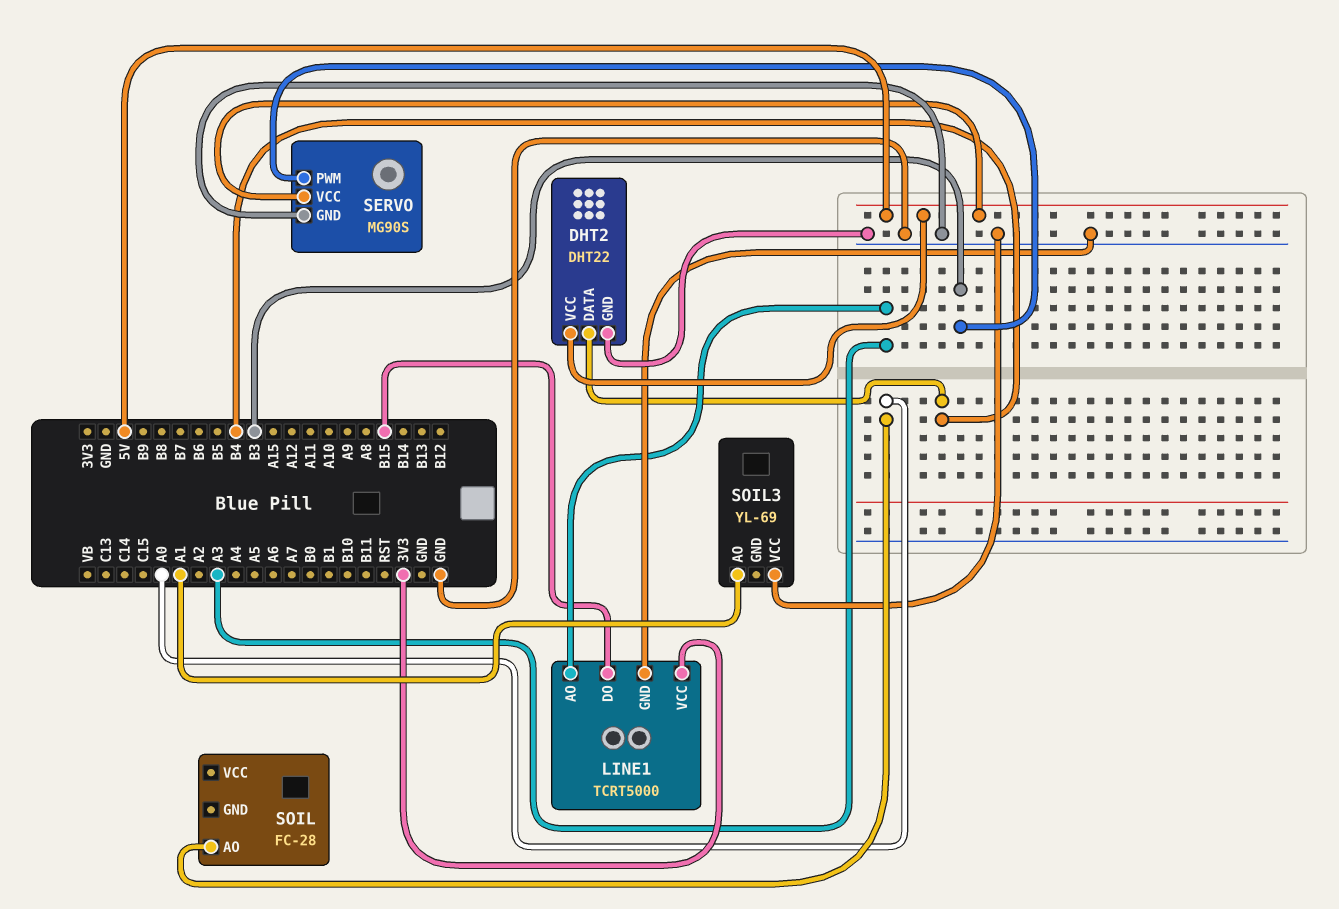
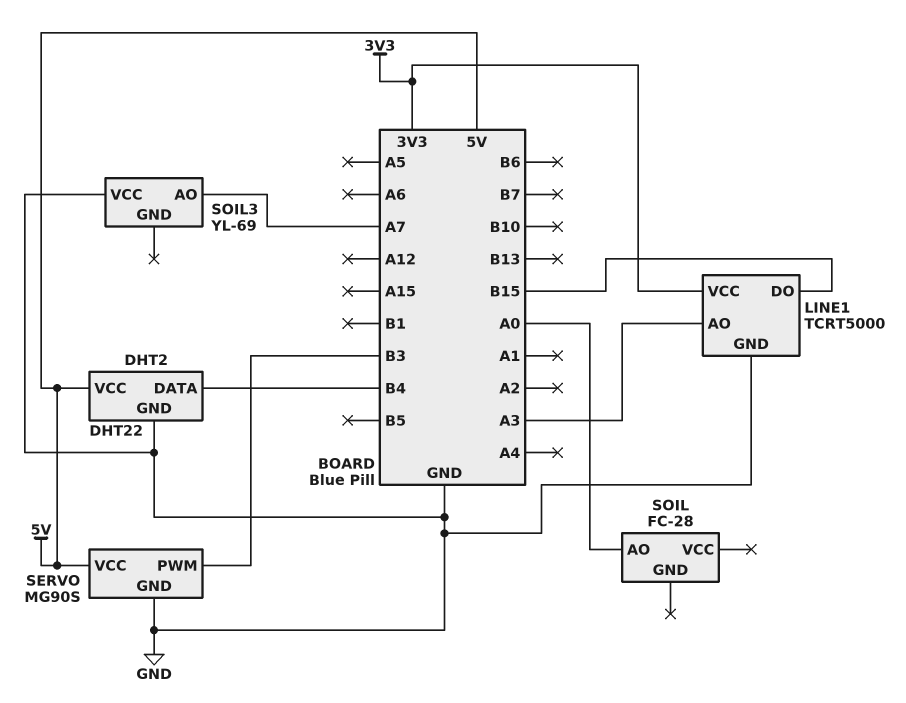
SOIL3 pin AO: A1 -> A7

